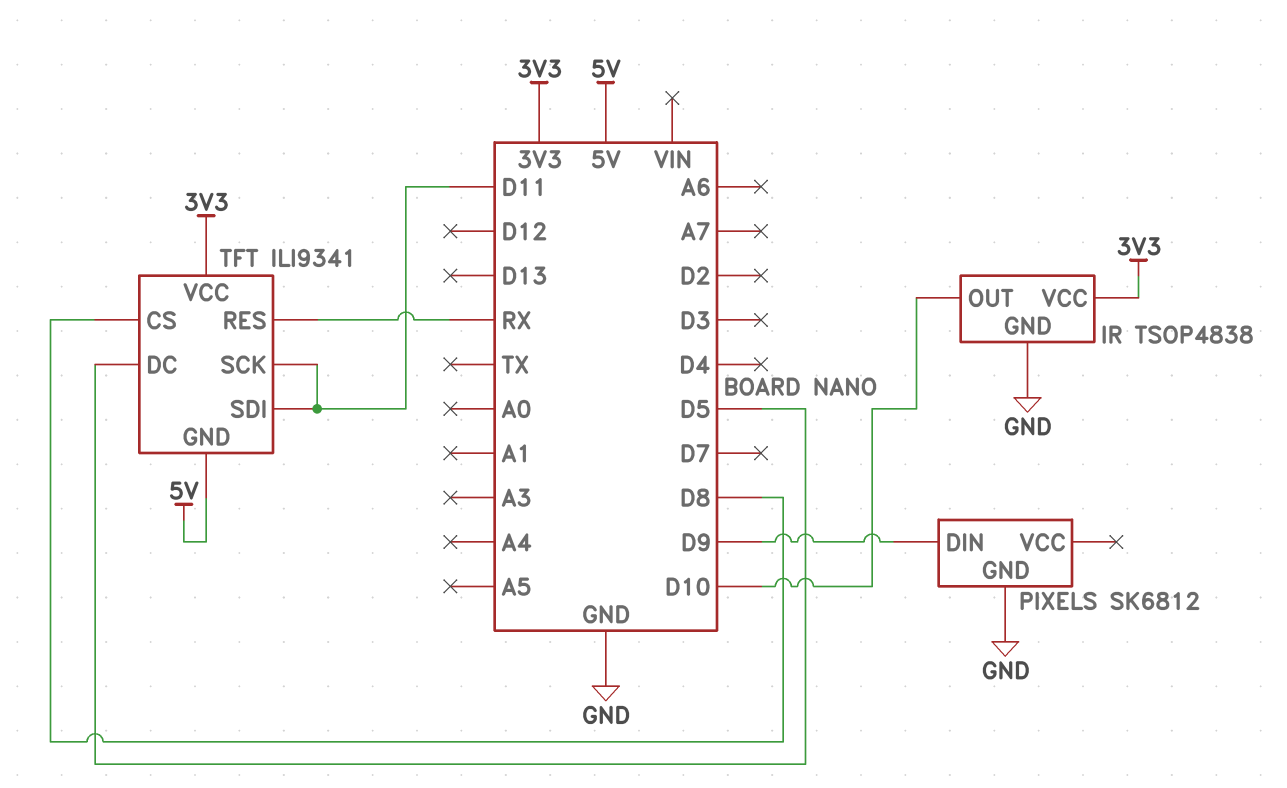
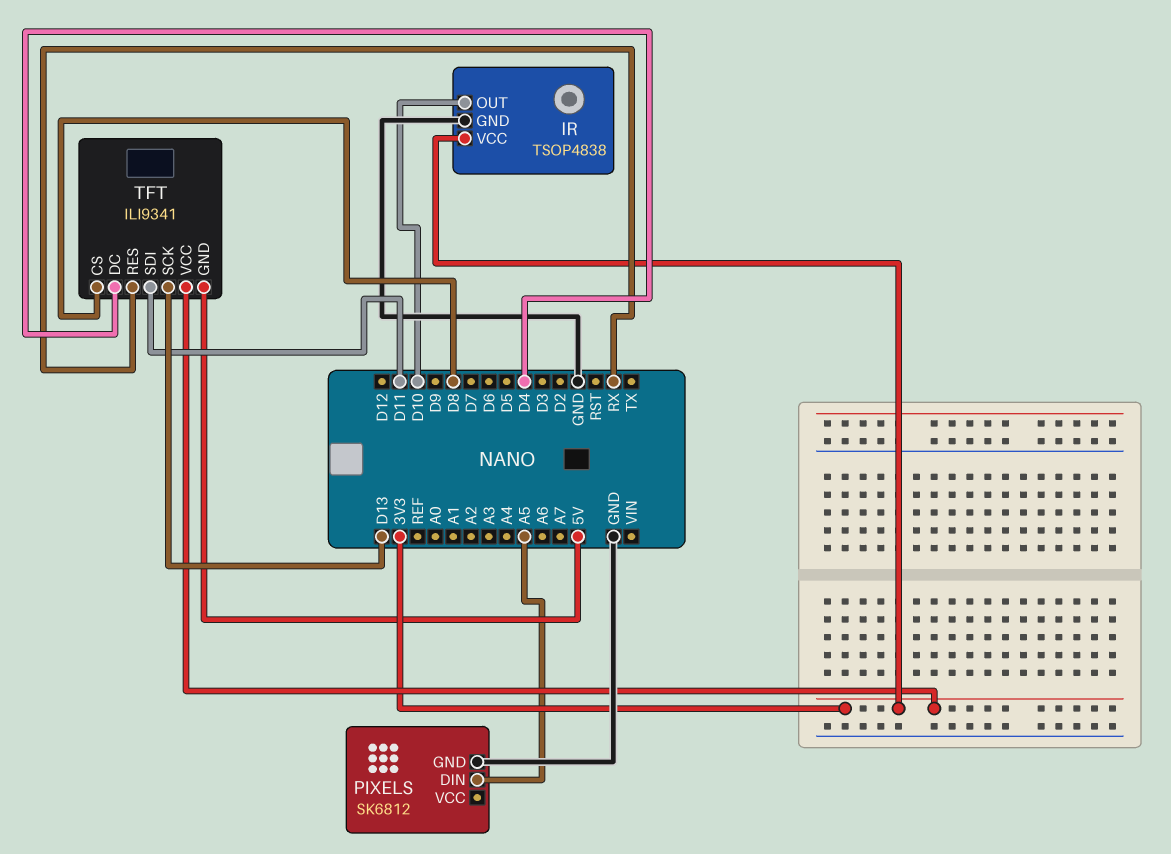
PIXELS pin DIN: D9 -> A5
TFT pin DC: D5 -> D4
TFT pin SCK: D11 -> D13

